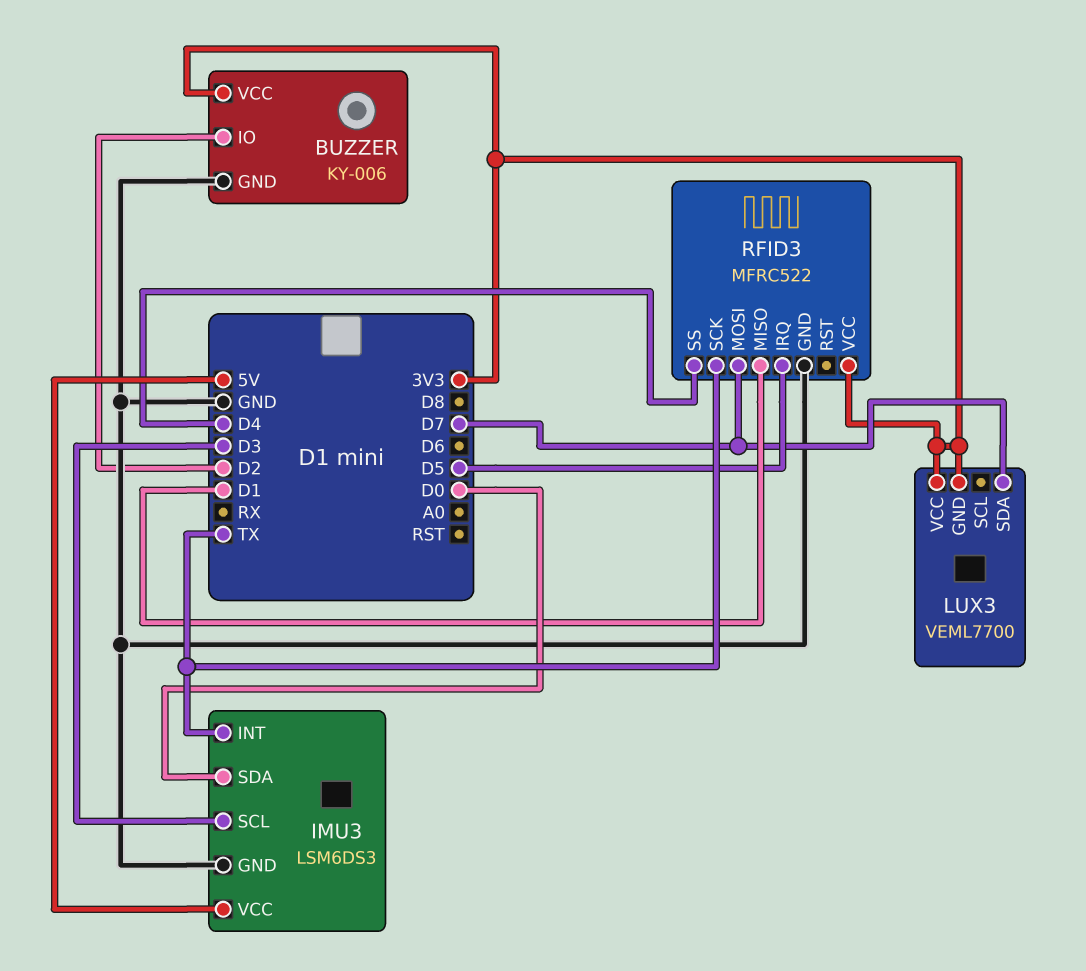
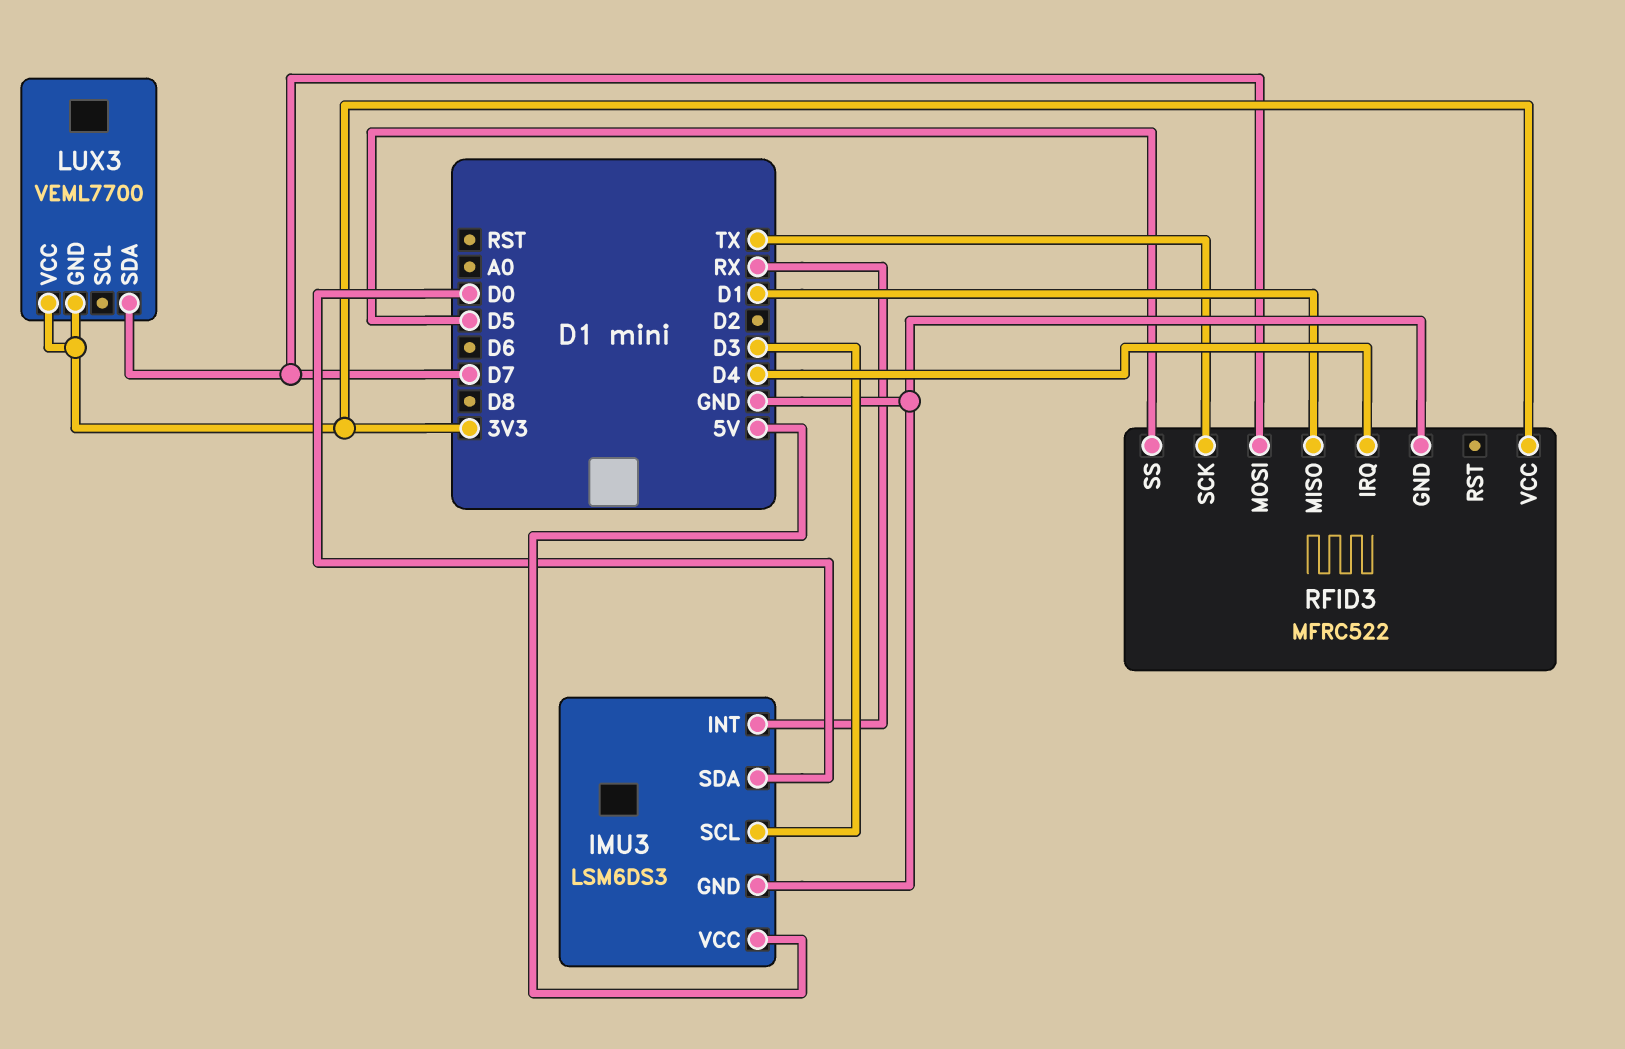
BUZZER: KY-006 -> none
BUZZER pin GND: GND -> none
BUZZER pin IO: D2 -> none
BUZZER pin VCC: 3V3 -> none
IMU3 pin INT: TX -> RX
RFID3 pin IRQ: D5 -> D4
RFID3 pin SS: D4 -> D5

